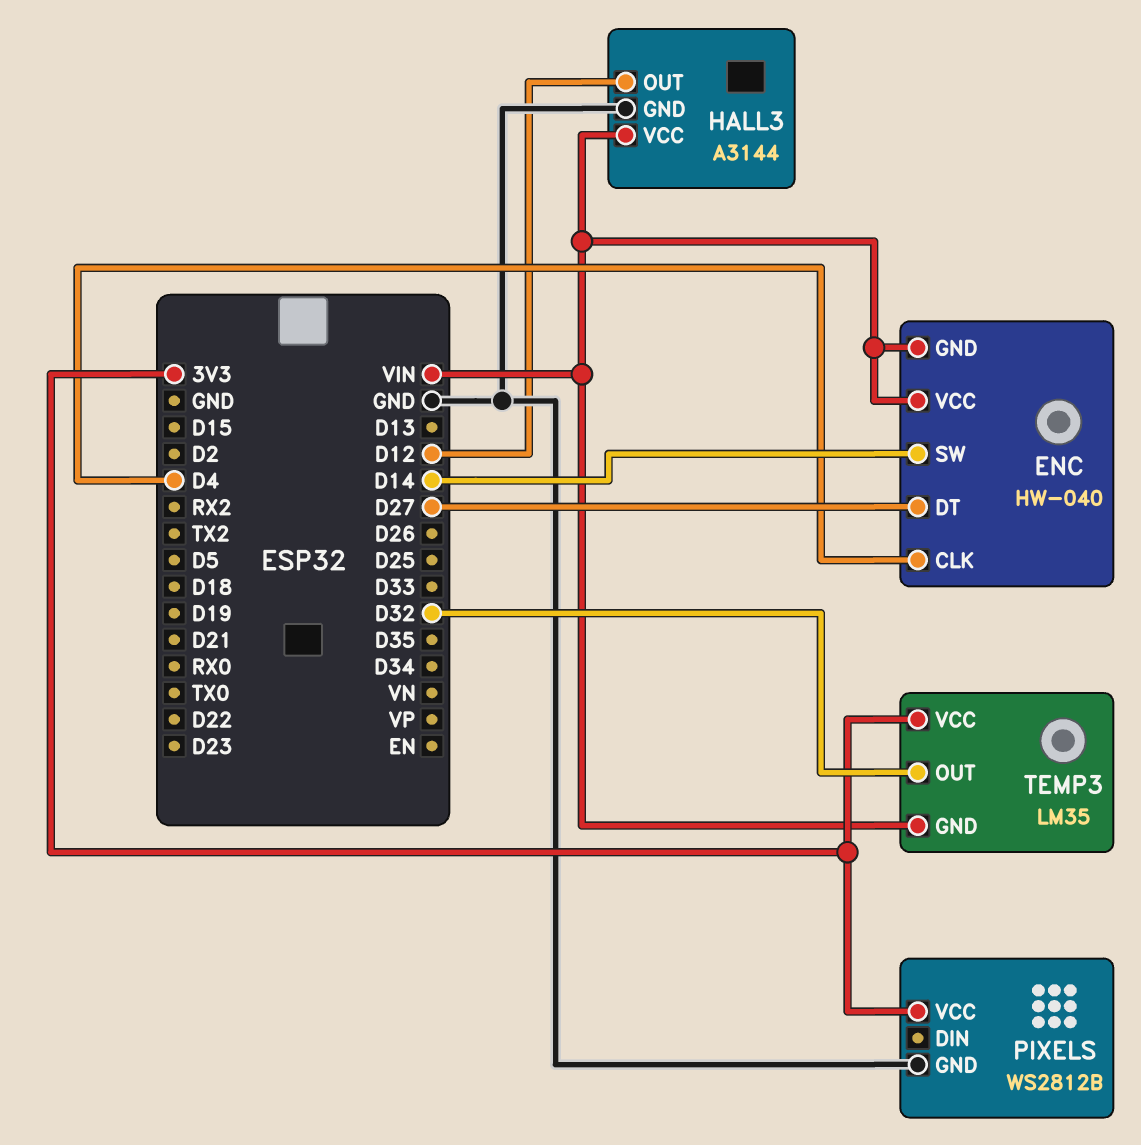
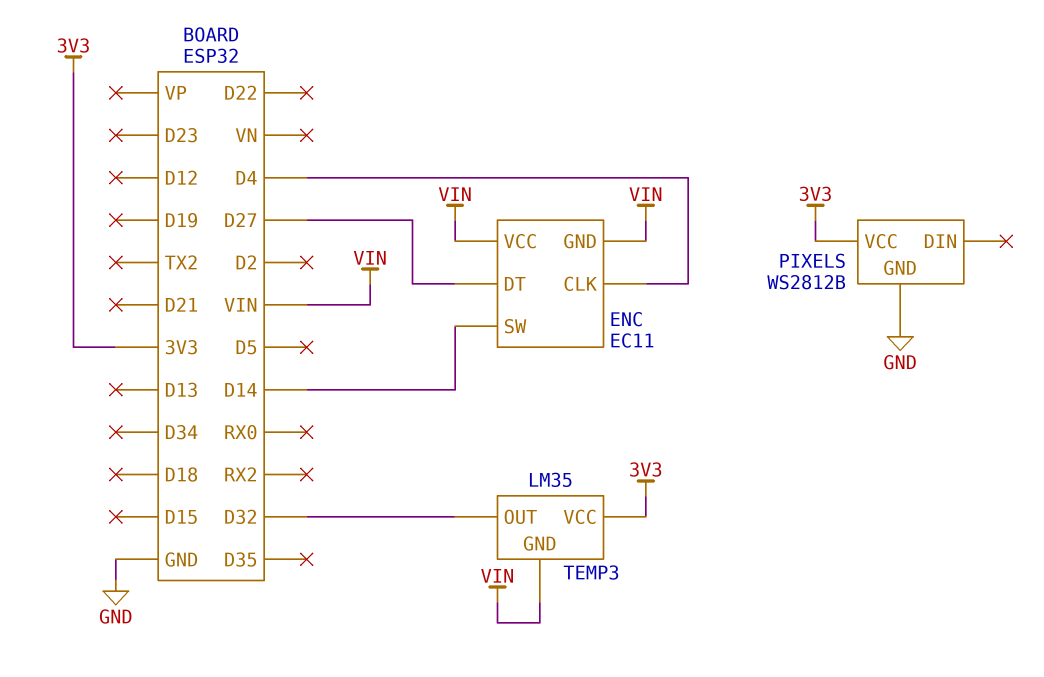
ENC: HW-040 -> EC11
HALL3: A3144 -> none
HALL3 pin GND: GND -> none
HALL3 pin OUT: D12 -> none
HALL3 pin VCC: VIN -> none

